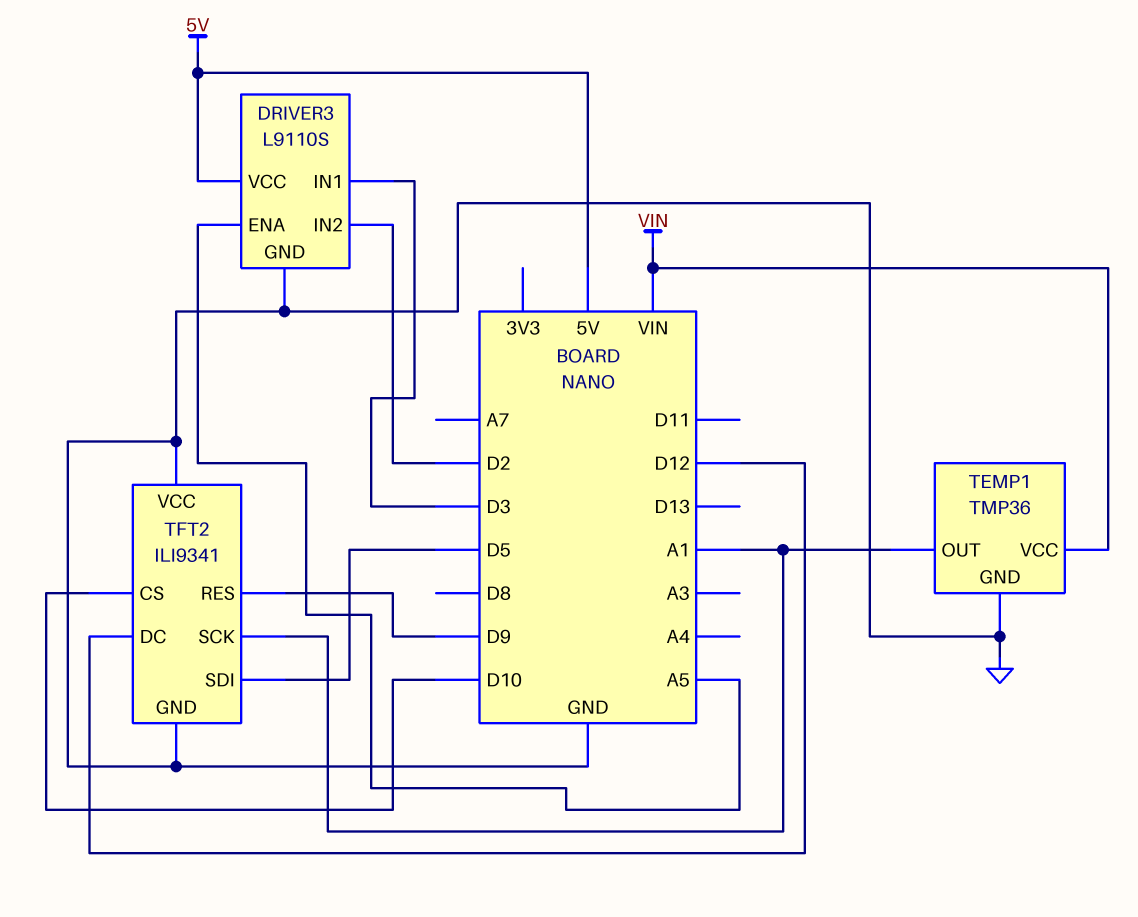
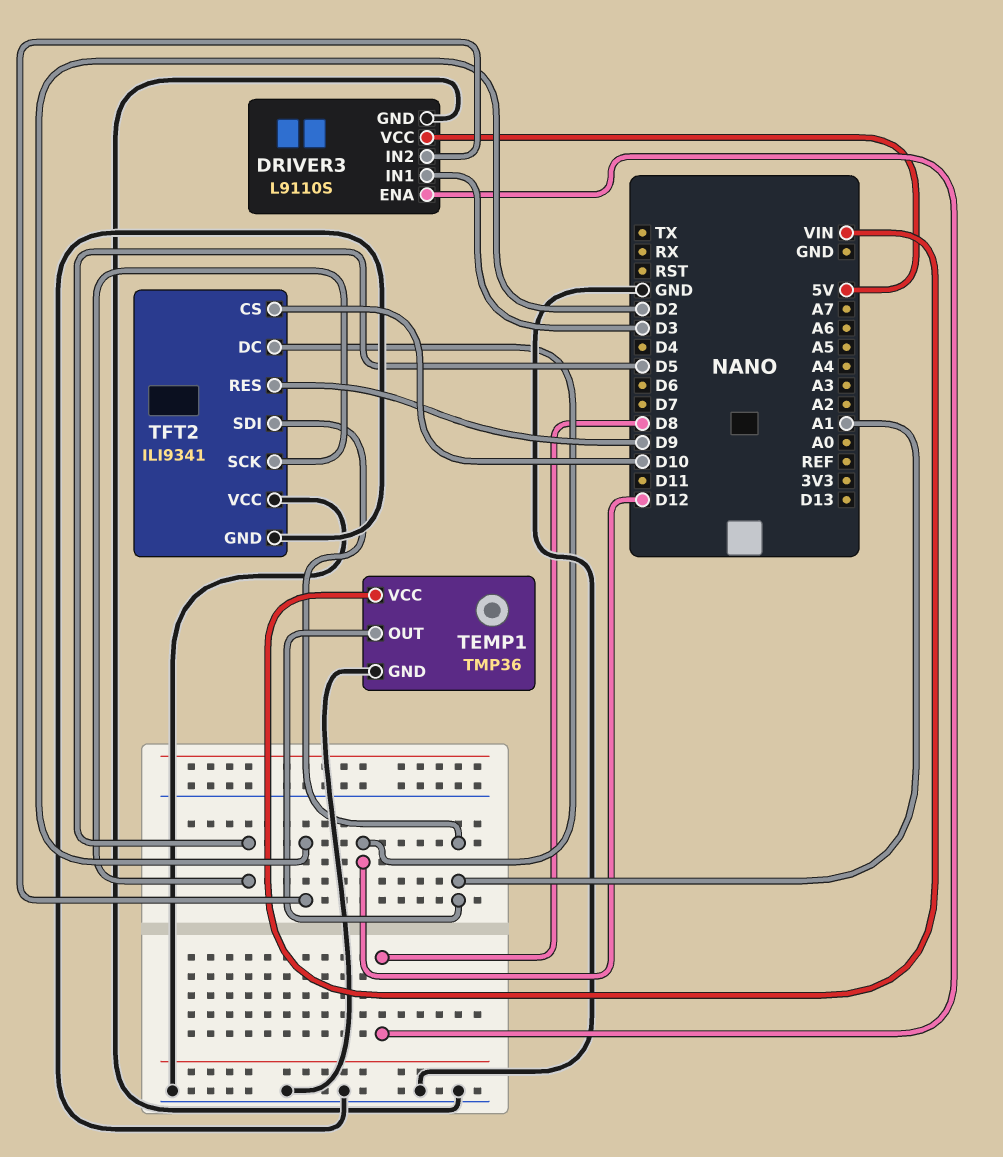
DRIVER3 pin ENA: A5 -> D8
TFT2 pin SCK: A1 -> D5
TFT2 pin SDI: D5 -> A1

